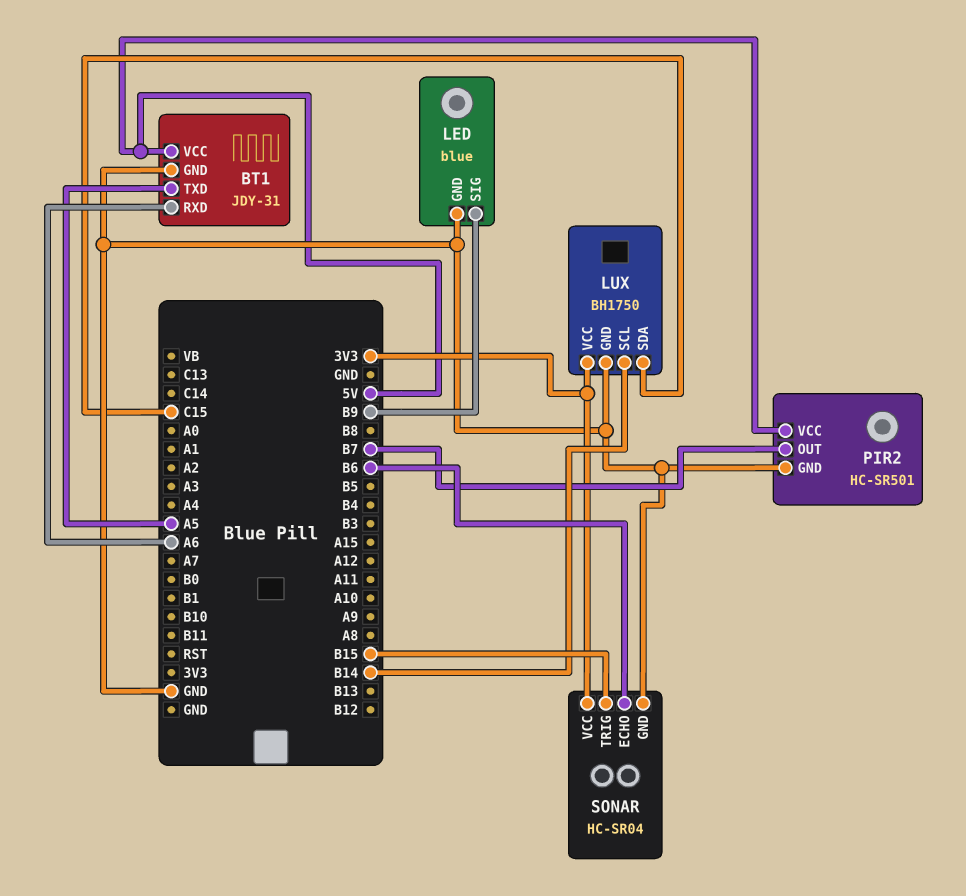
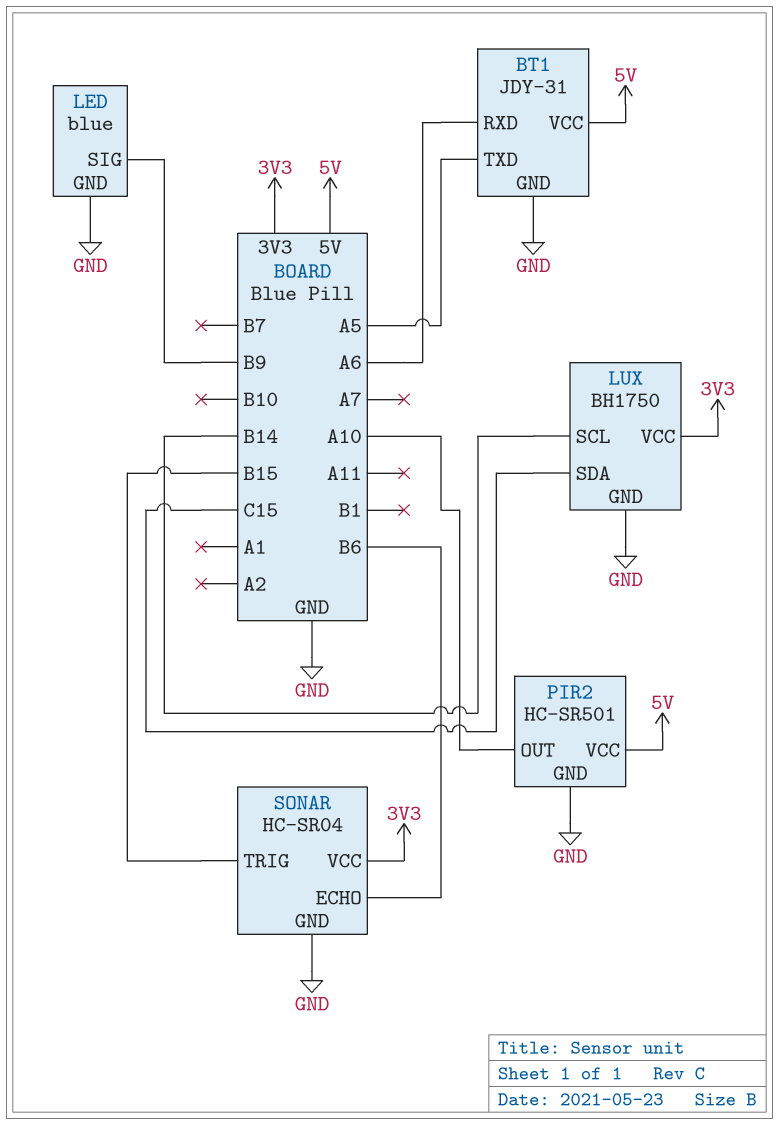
PIR2 pin OUT: B7 -> A10

